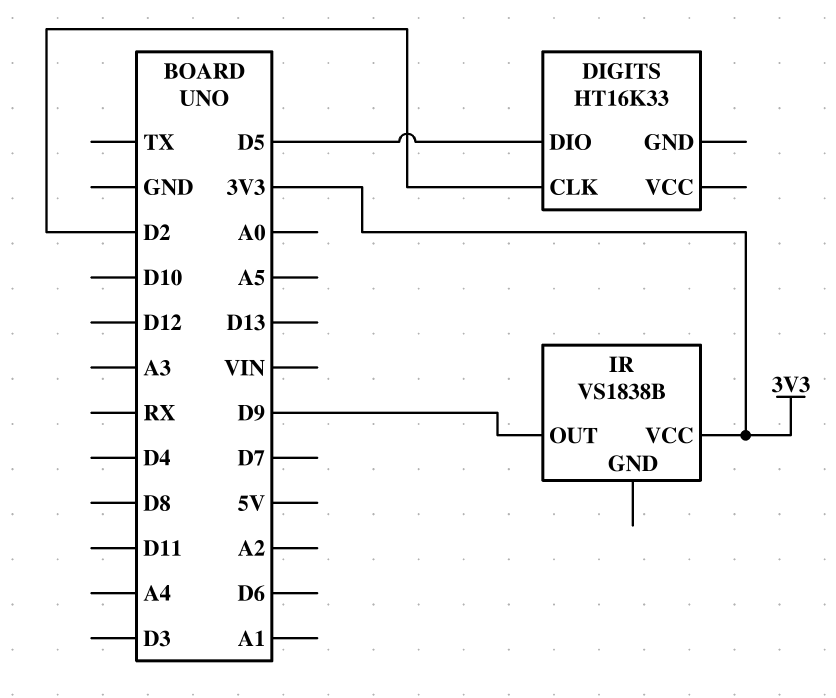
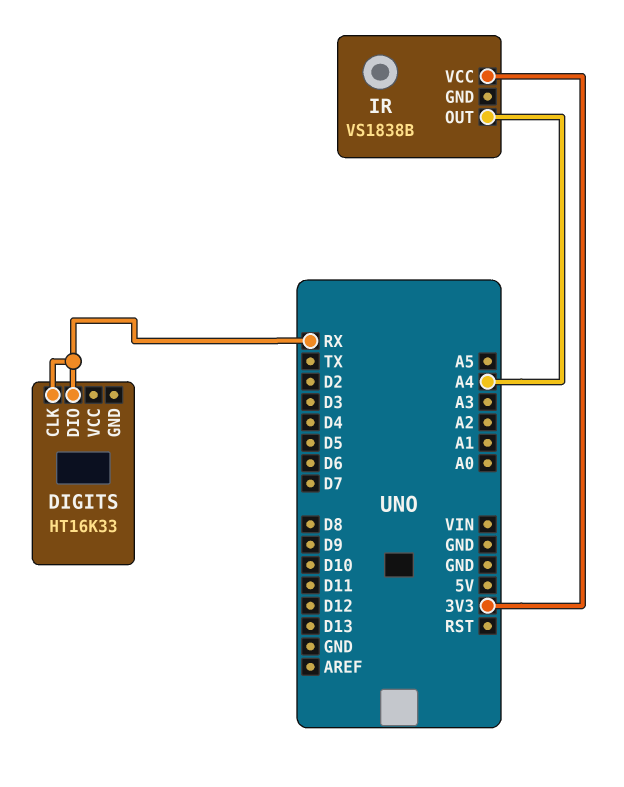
DIGITS pin CLK: D2 -> RX
DIGITS pin DIO: D5 -> RX
IR pin OUT: D9 -> A4

